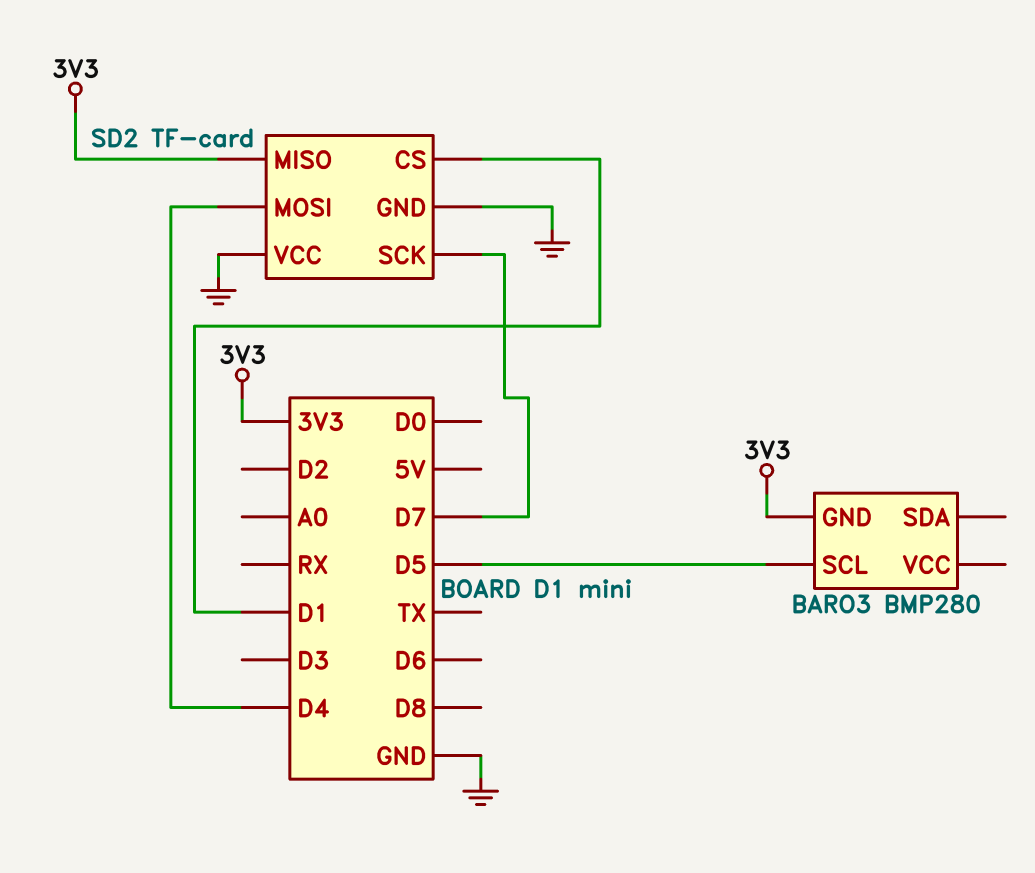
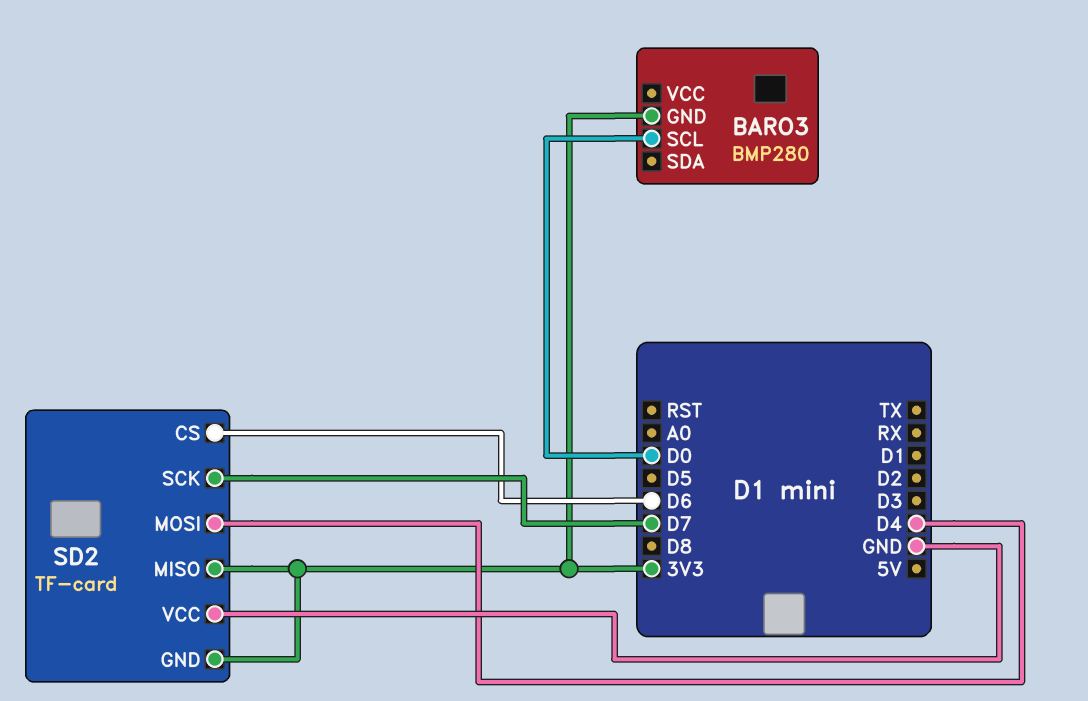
BARO3 pin SCL: D5 -> D0
SD2 pin CS: D1 -> D6
SD2 pin GND: GND -> 3V3

